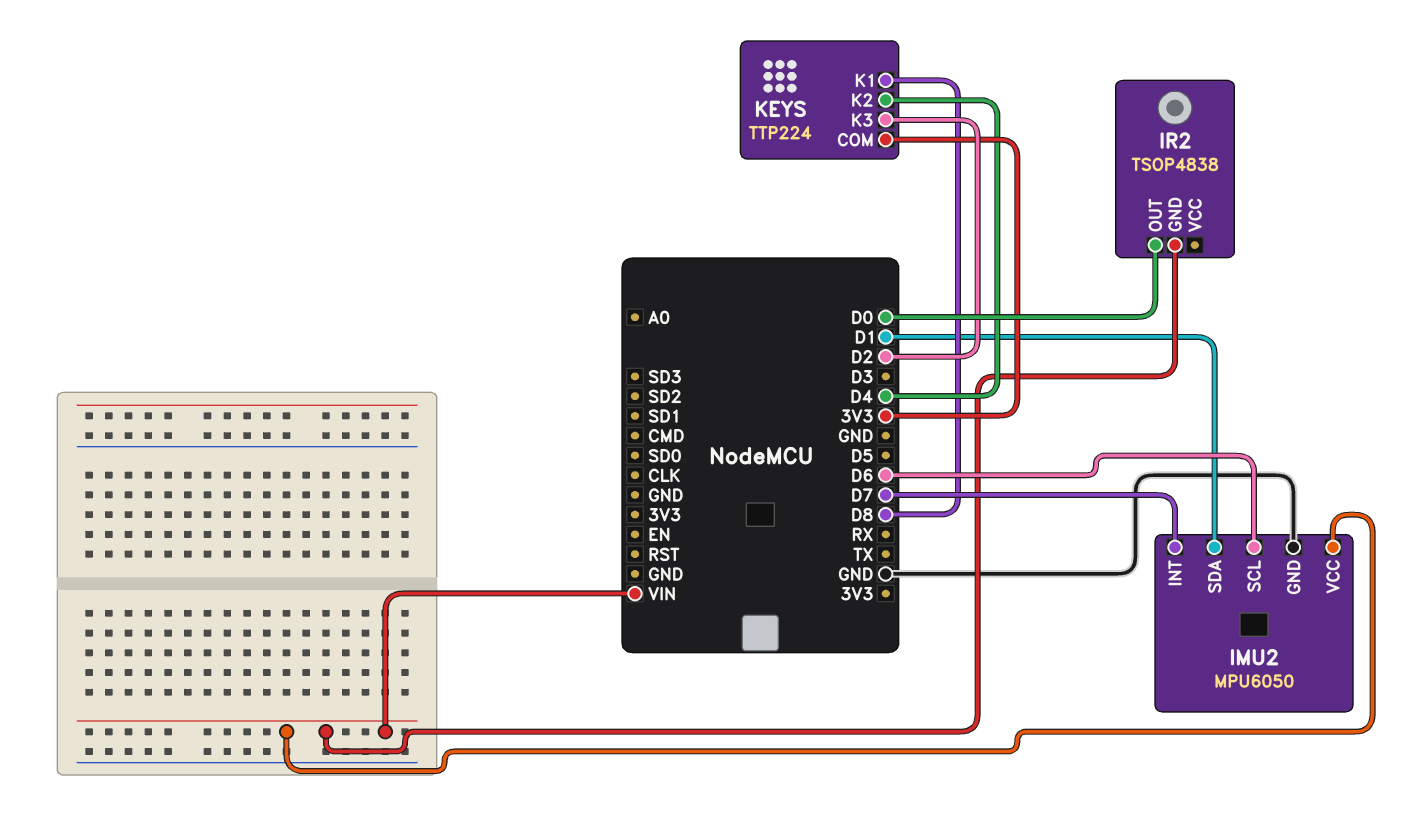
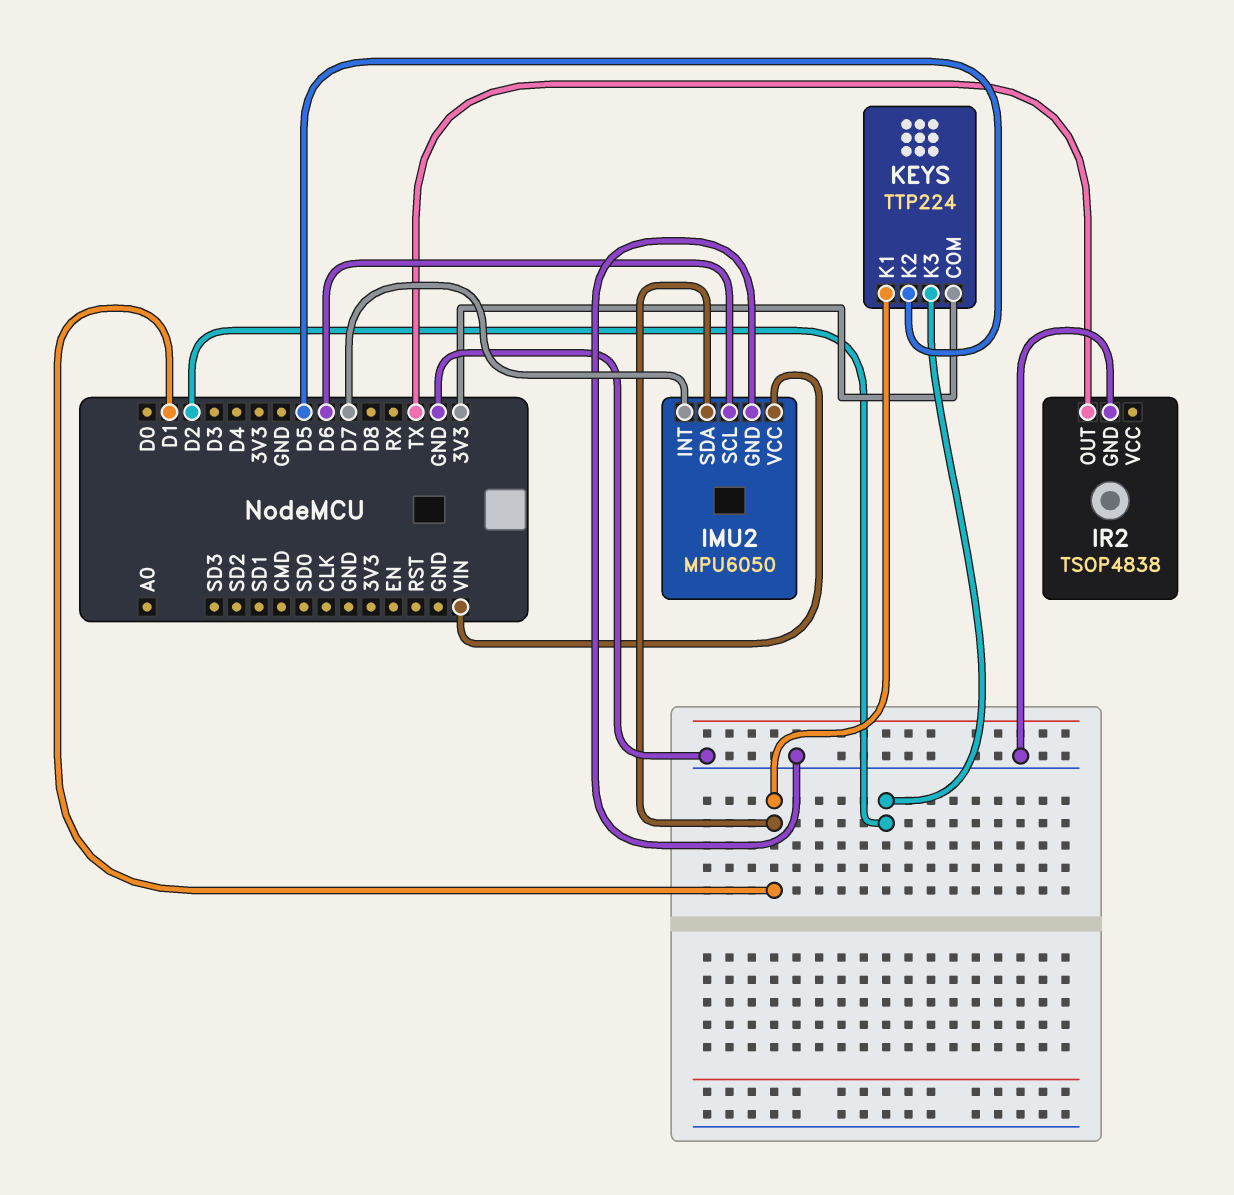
IR2 pin GND: VIN -> GND
IR2 pin OUT: D0 -> TX
KEYS pin K1: D8 -> D1
KEYS pin K2: D4 -> D5

